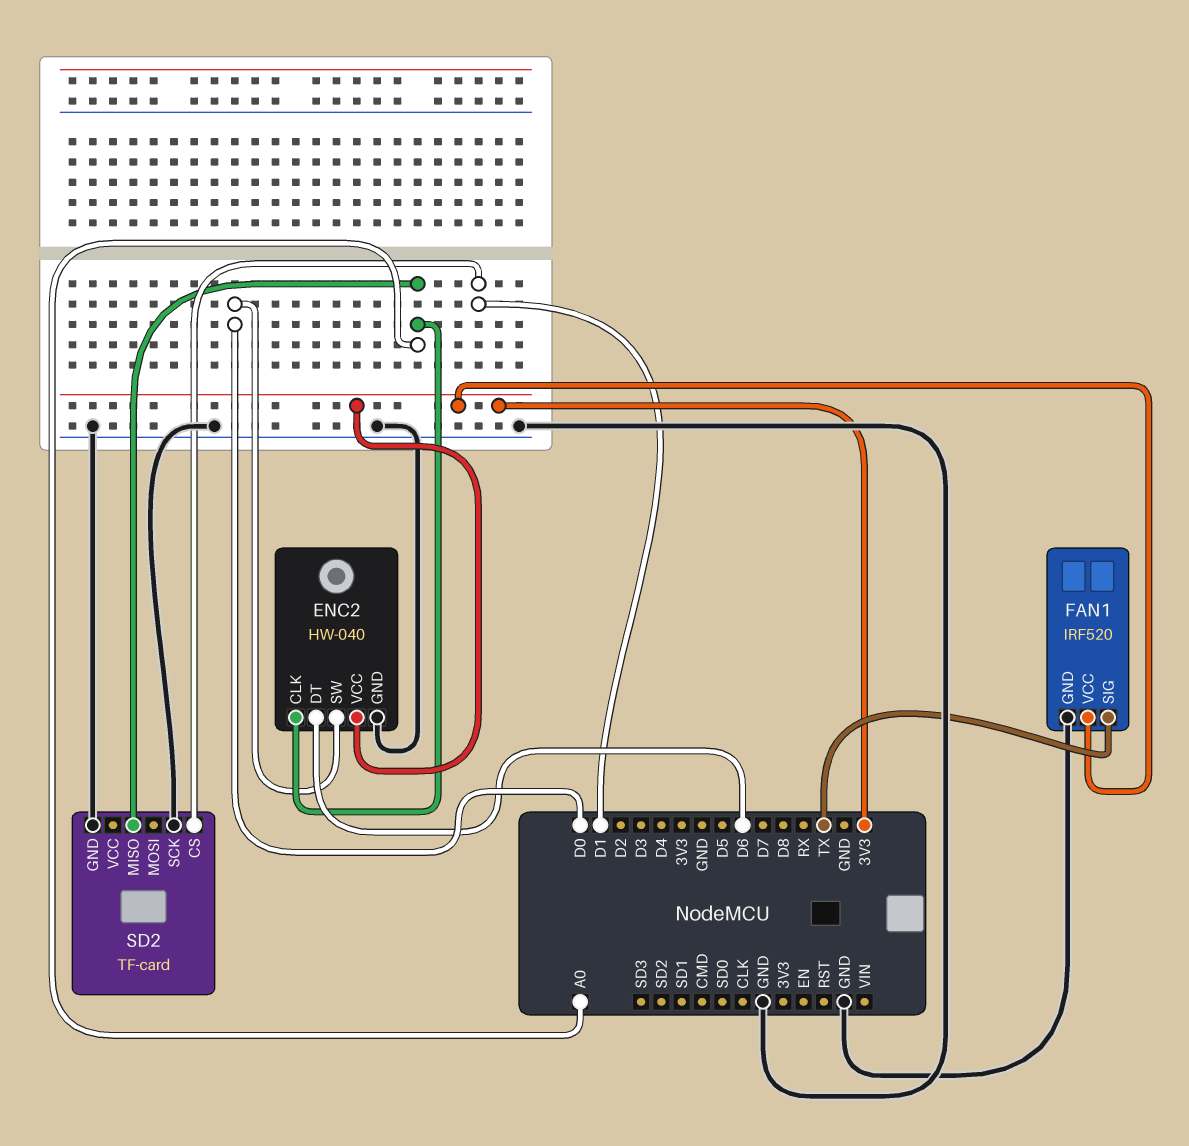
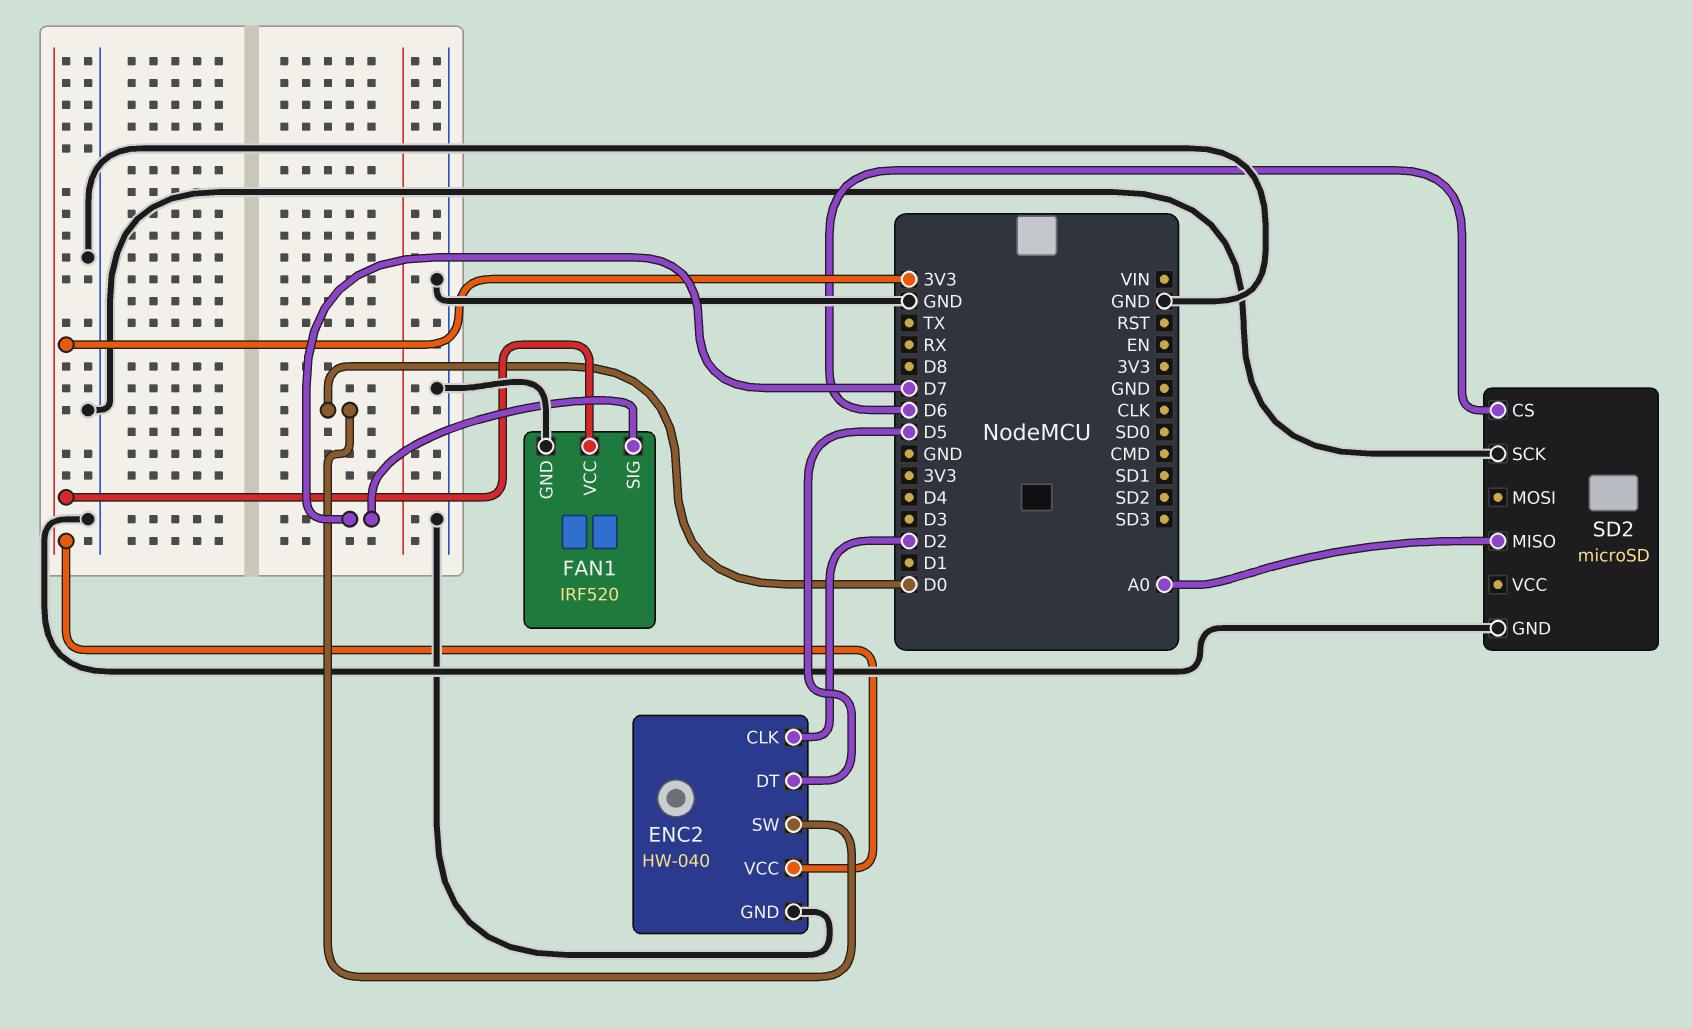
ENC2 pin CLK: A0 -> D2
ENC2 pin DT: D6 -> D5
FAN1 pin SIG: TX -> D7
SD2: TF-card -> microSD
SD2 pin CS: D1 -> D6

